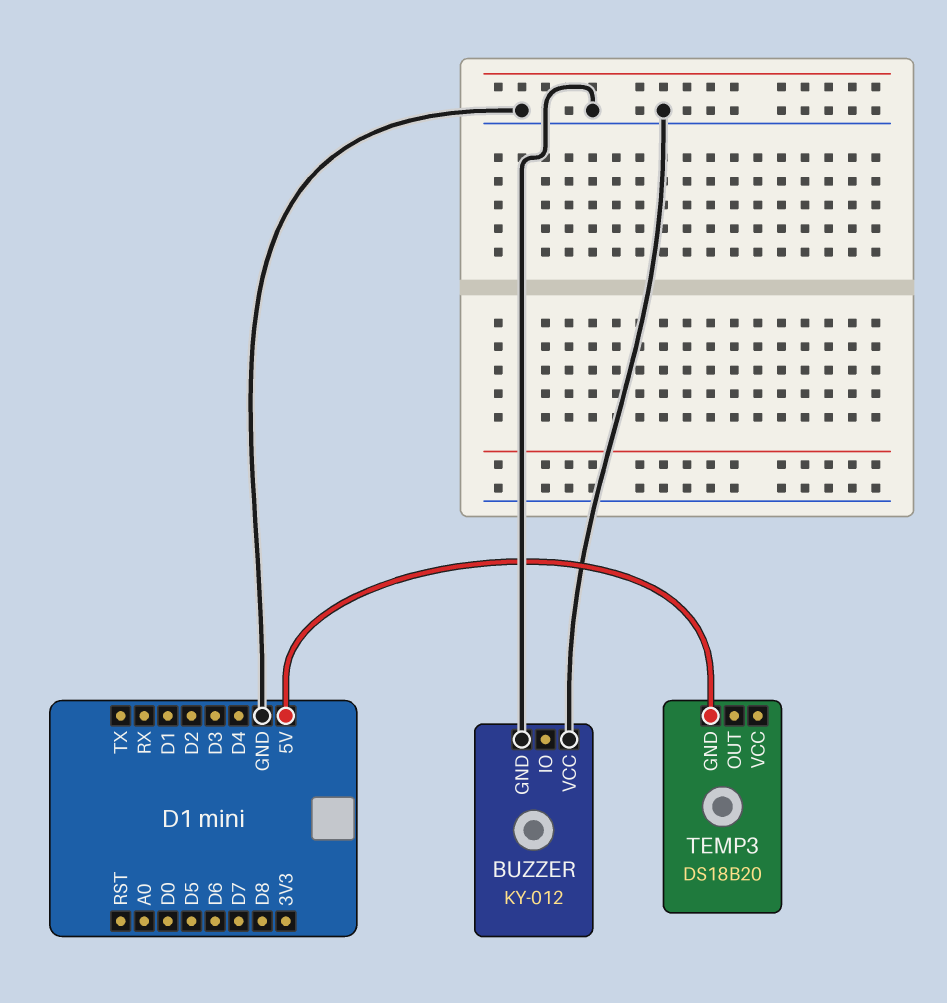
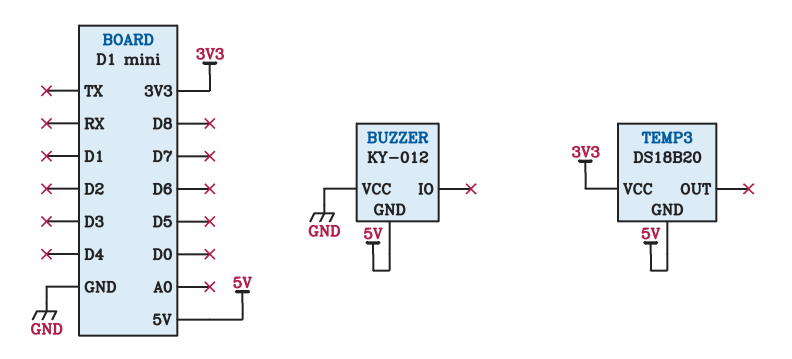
BUZZER pin GND: GND -> 5V
TEMP3 pin VCC: none -> 3V3

